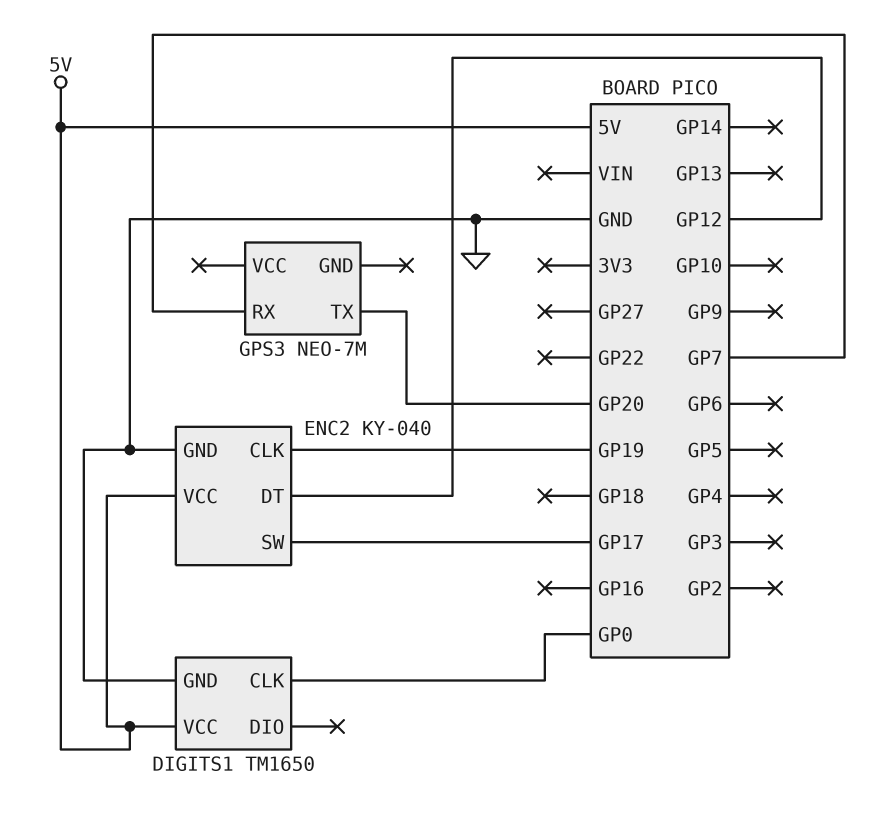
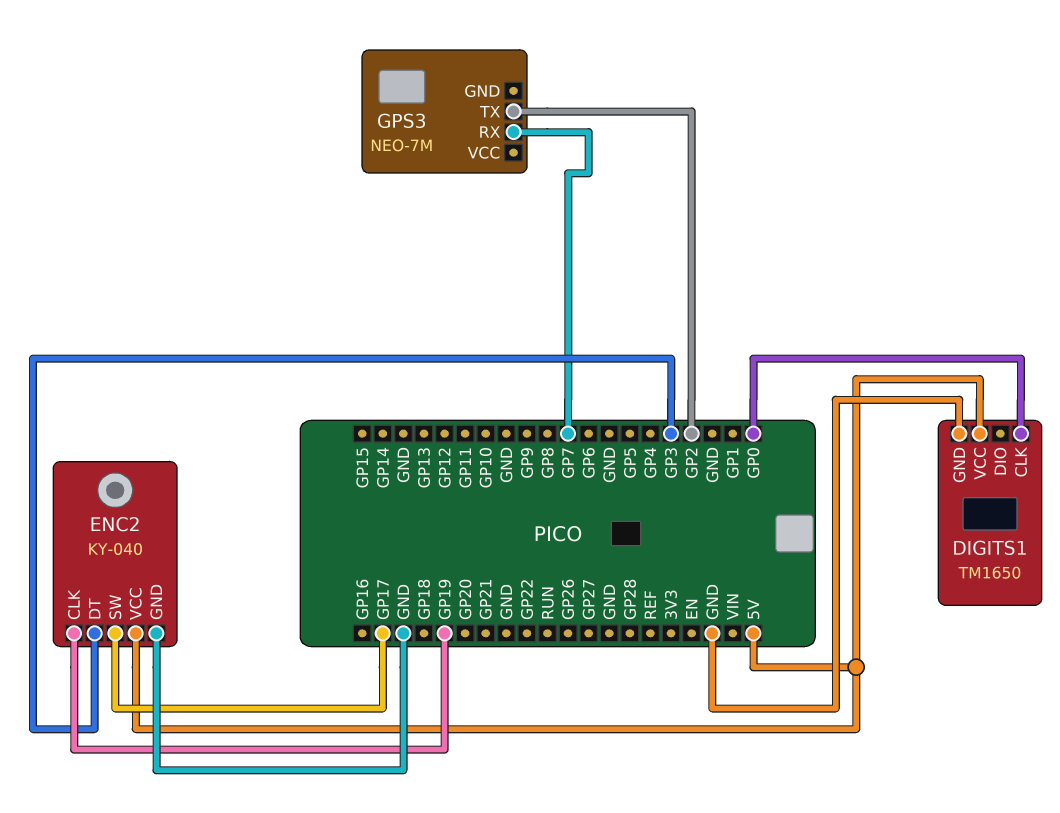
ENC2 pin DT: GP12 -> GP3
GPS3 pin TX: GP20 -> GP2

